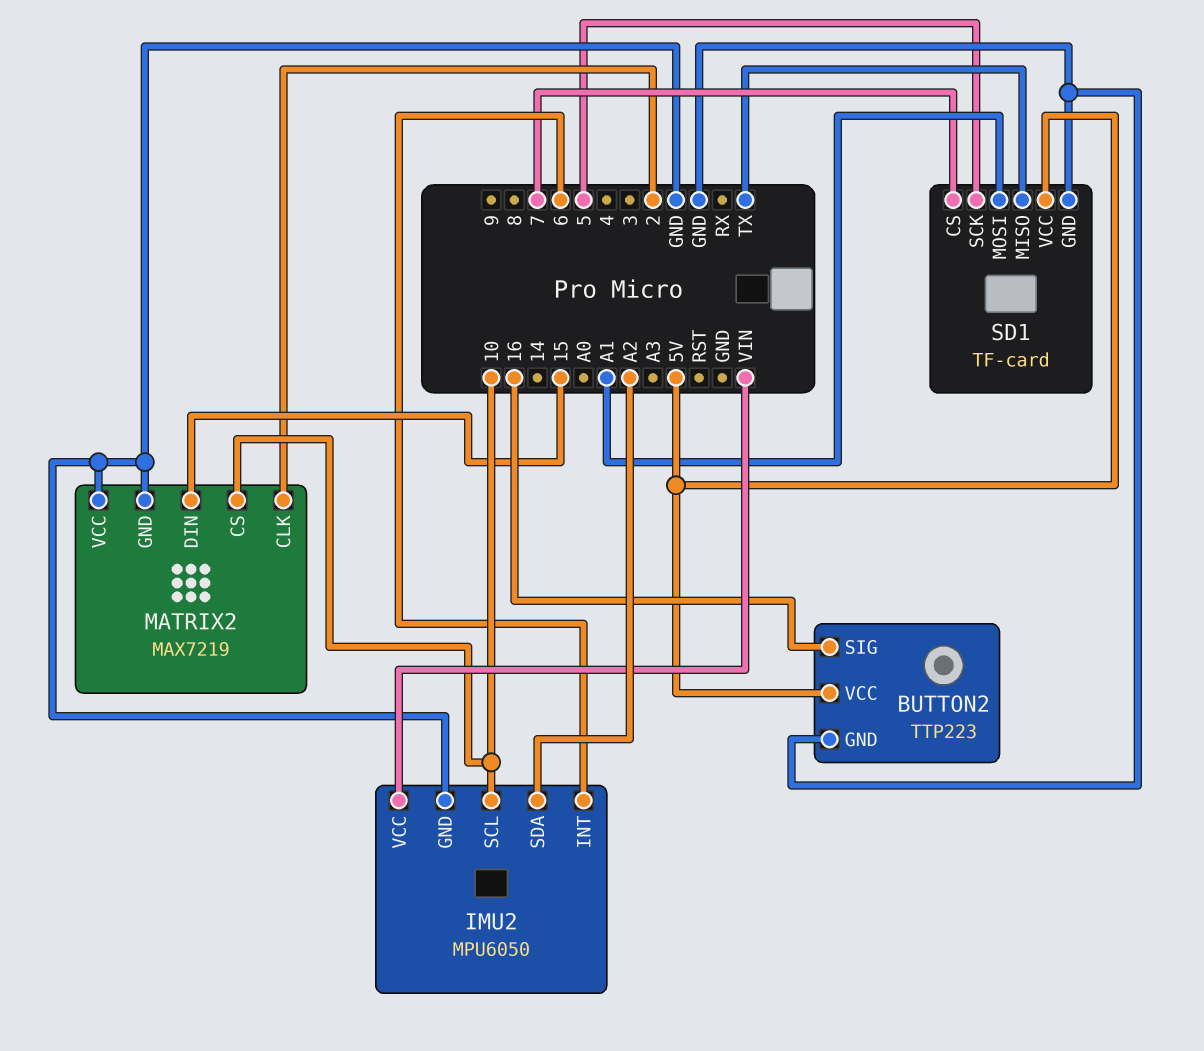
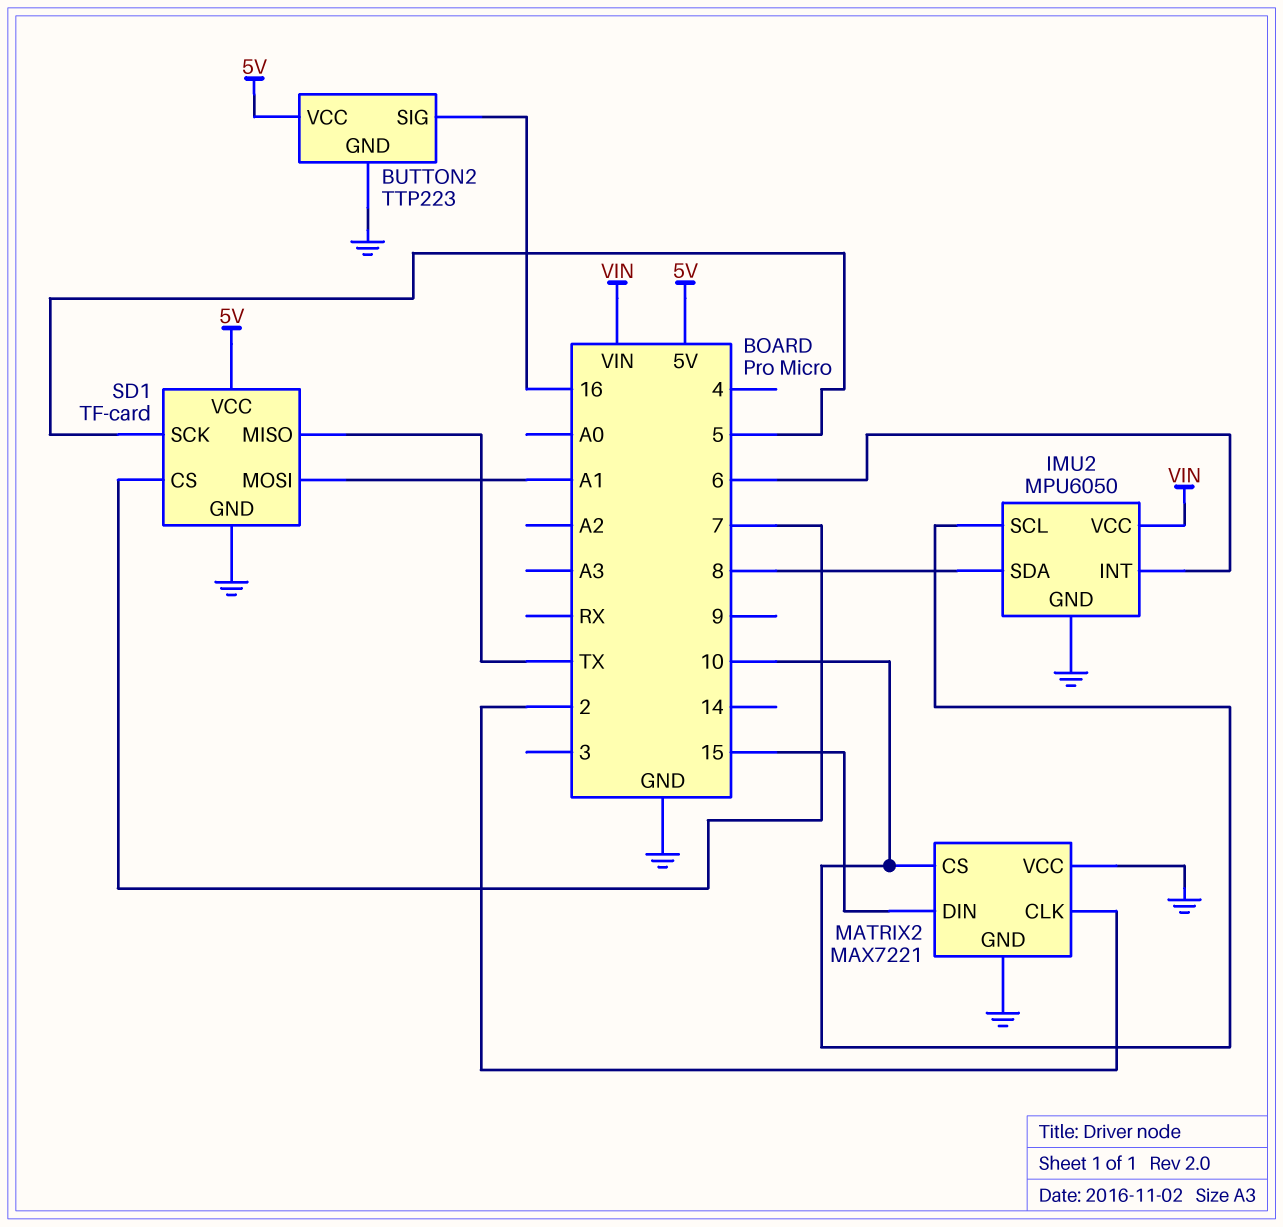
IMU2 pin SDA: A2 -> 8
MATRIX2: MAX7219 -> MAX7221

